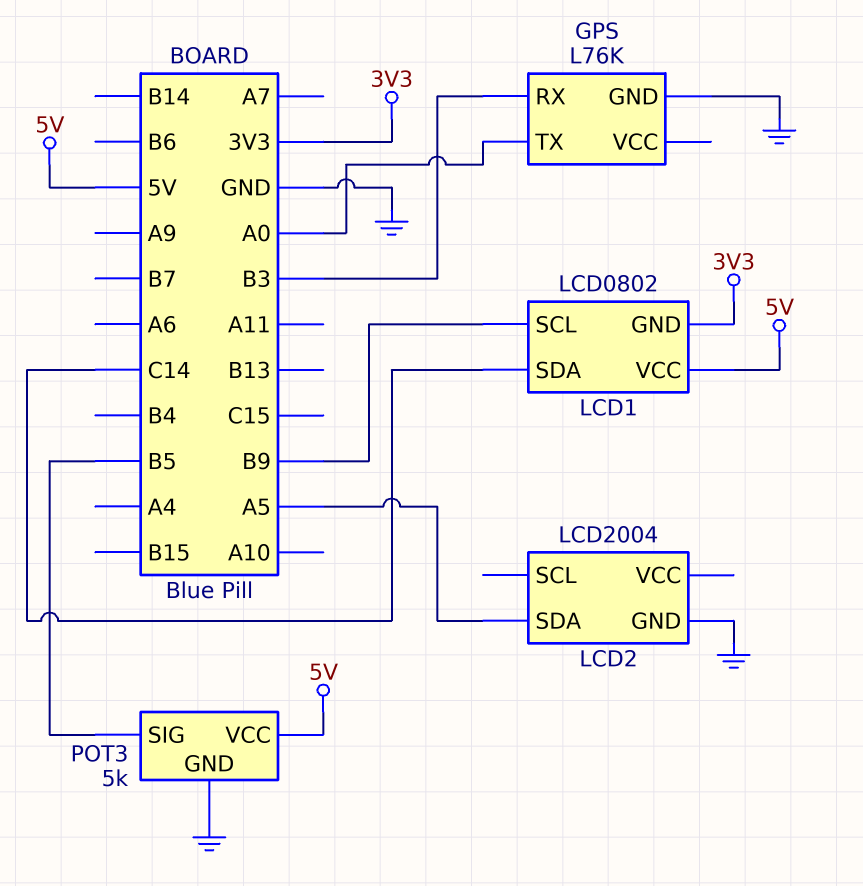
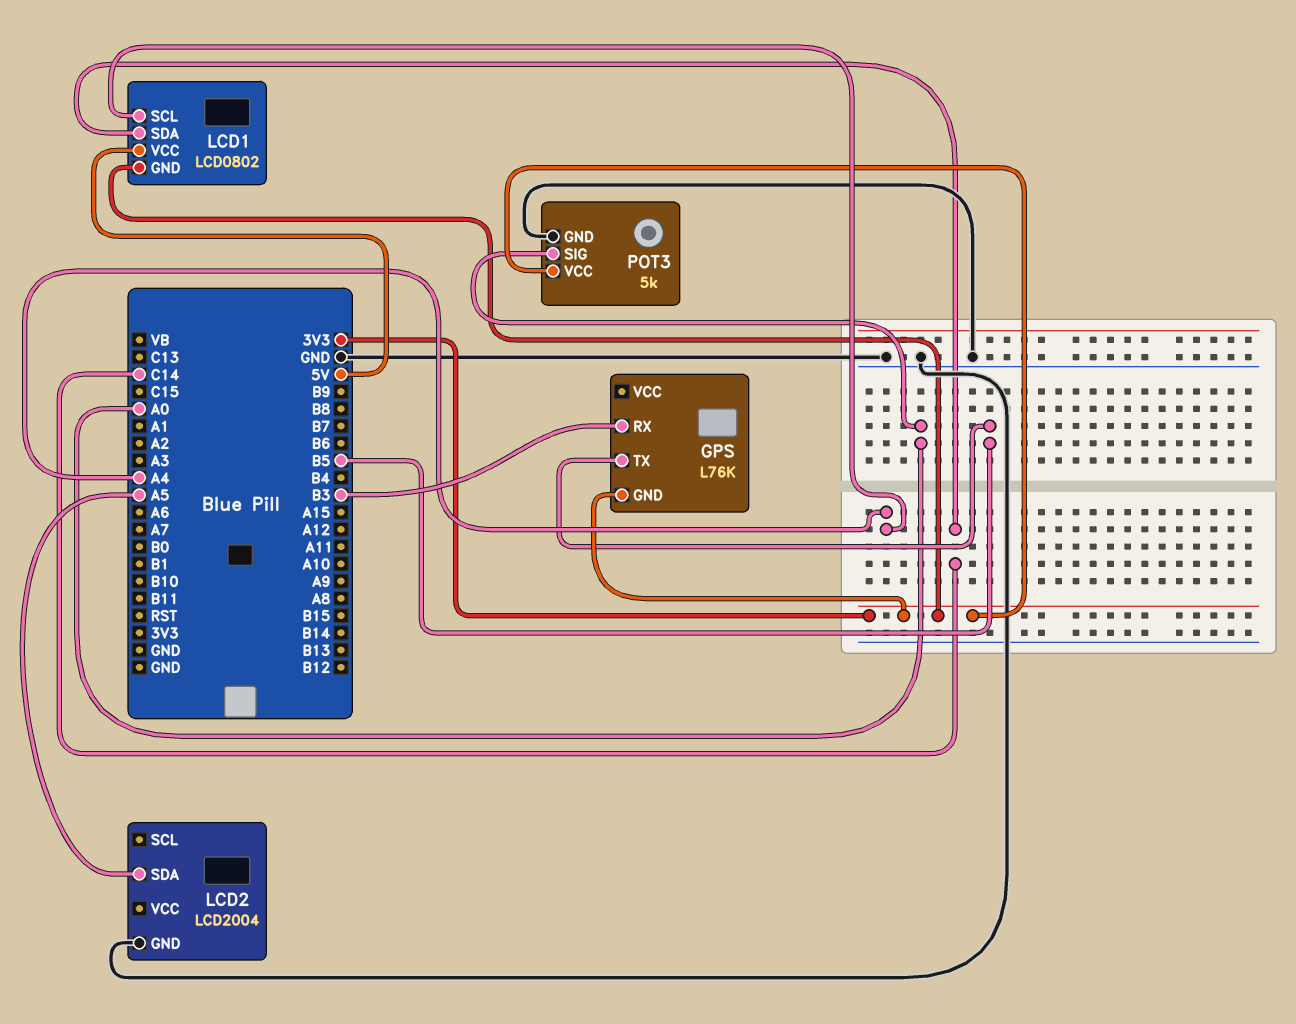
GPS pin GND: GND -> 3V3
GPS pin TX: A0 -> B5
LCD1 pin SCL: B9 -> A4
POT3 pin SIG: B5 -> A0
POT3 pin VCC: 5V -> 3V3

